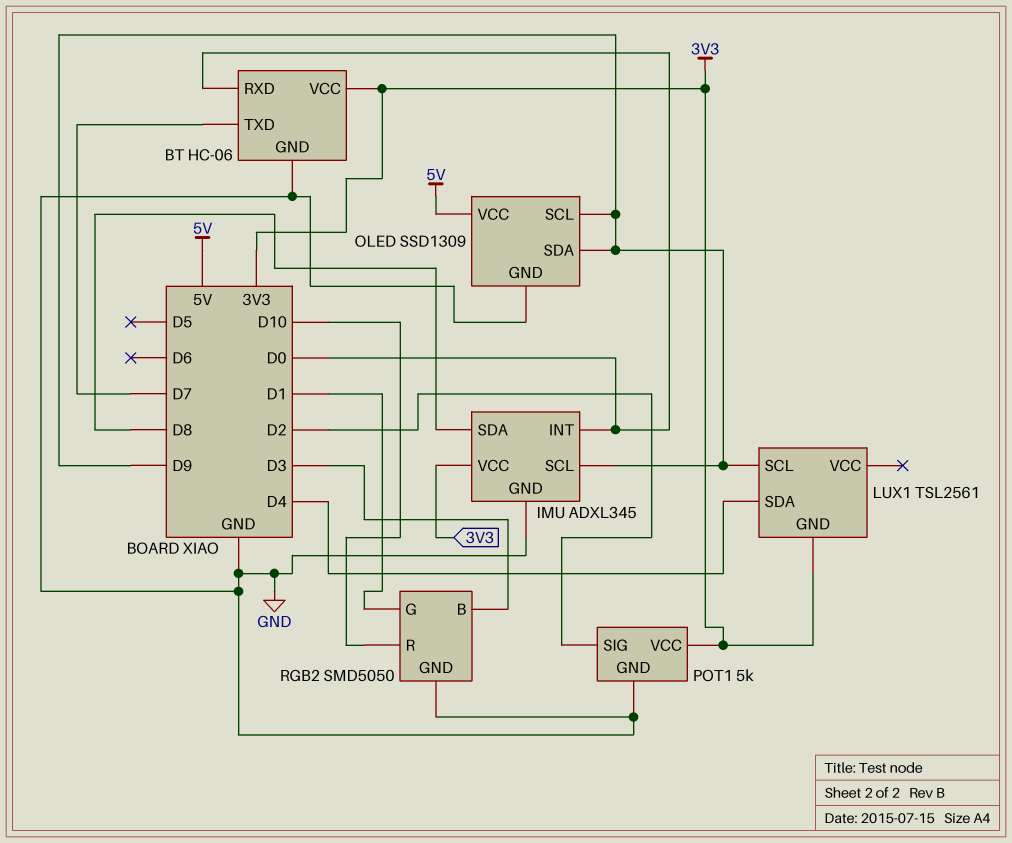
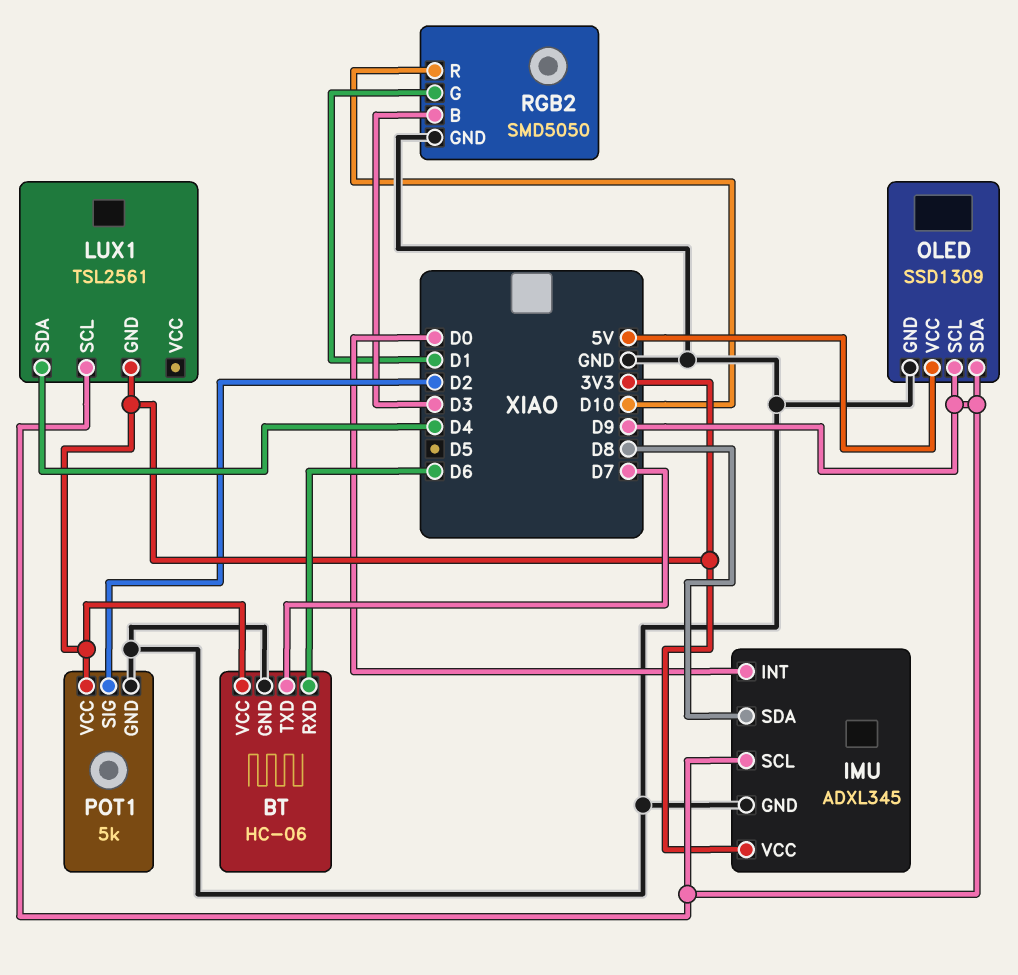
BT pin RXD: D0 -> D6

